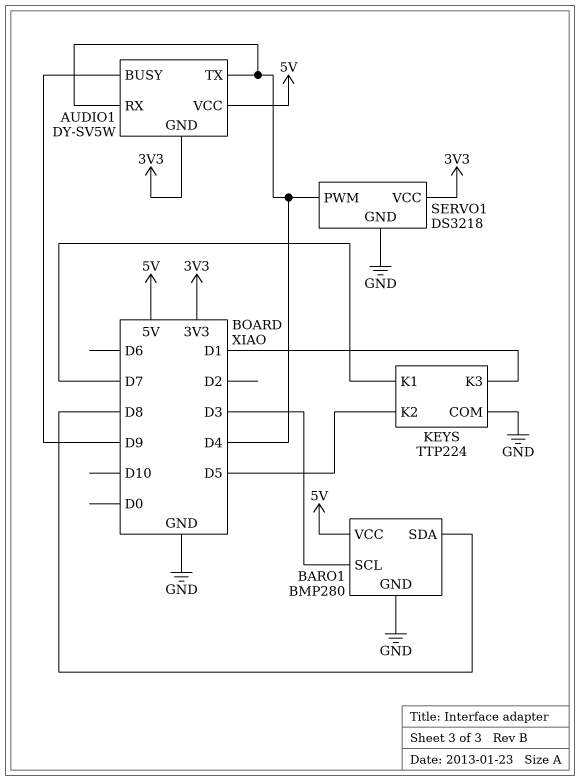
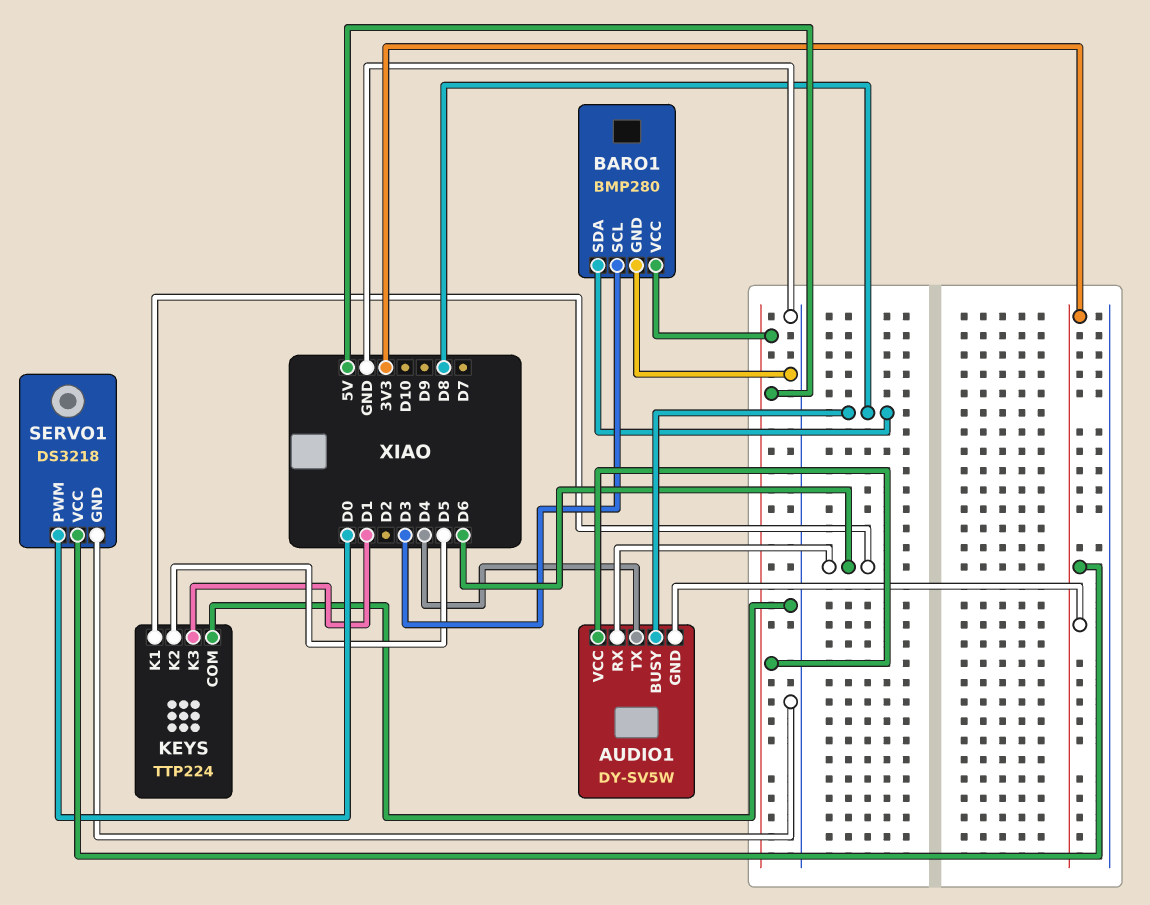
AUDIO1 pin BUSY: D9 -> D8
AUDIO1 pin RX: D4 -> D6
KEYS pin K1: D7 -> D6
SERVO1 pin PWM: D4 -> D0

